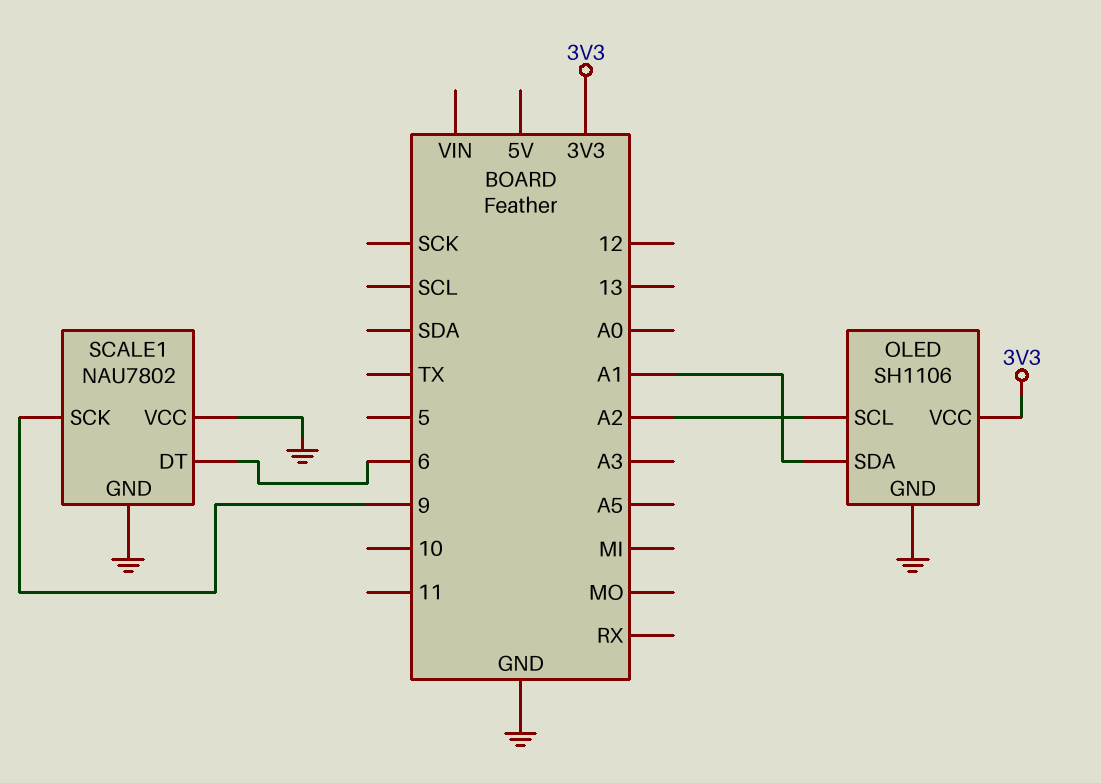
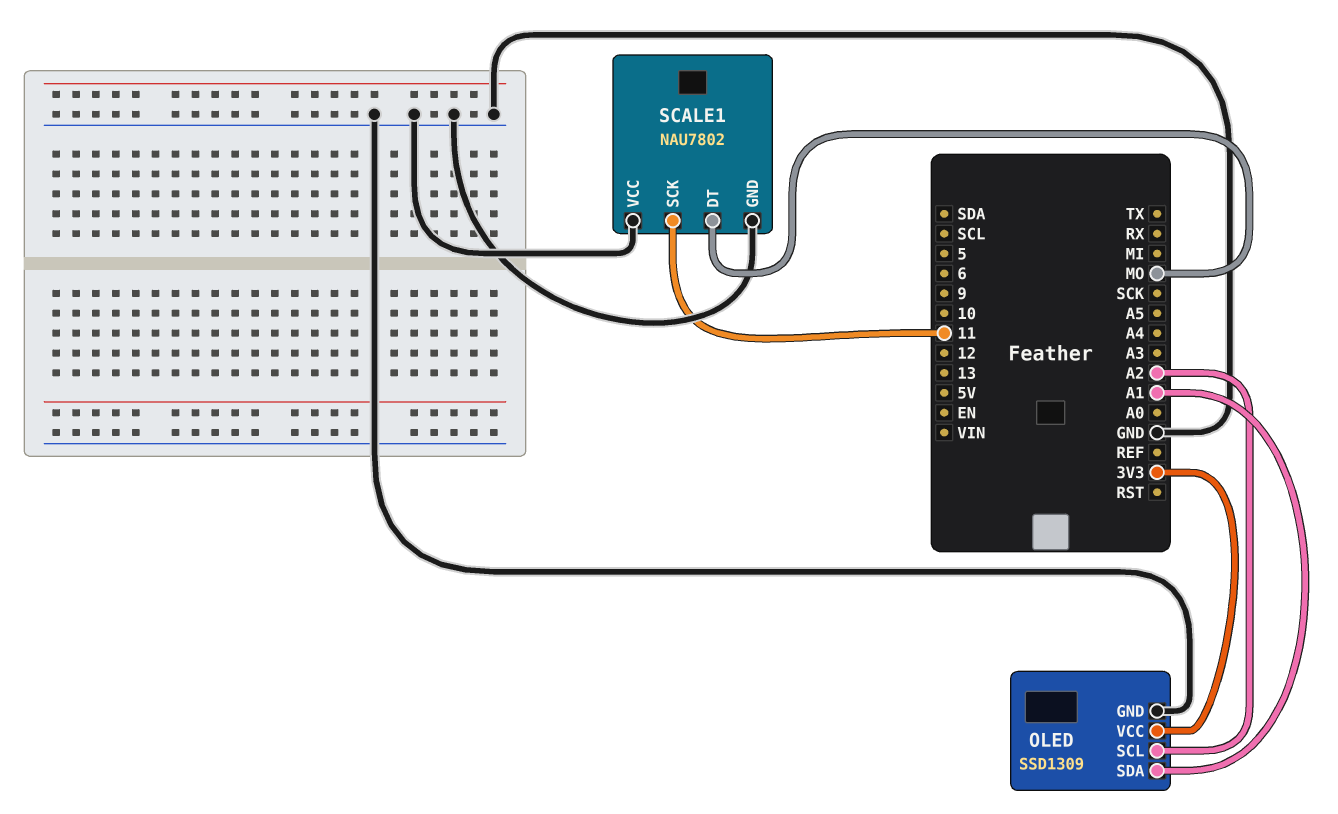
OLED: SH1106 -> SSD1309
SCALE1 pin DT: 6 -> MO
SCALE1 pin SCK: 9 -> 11

